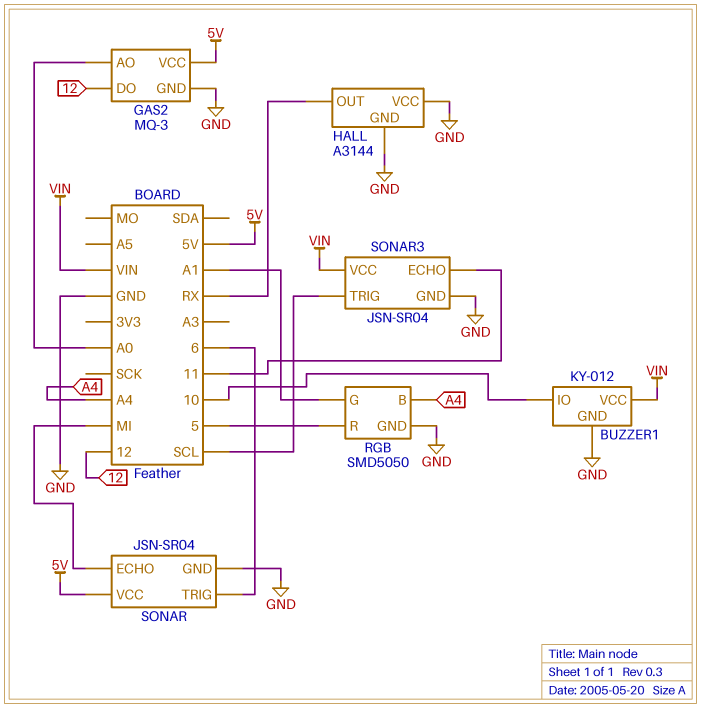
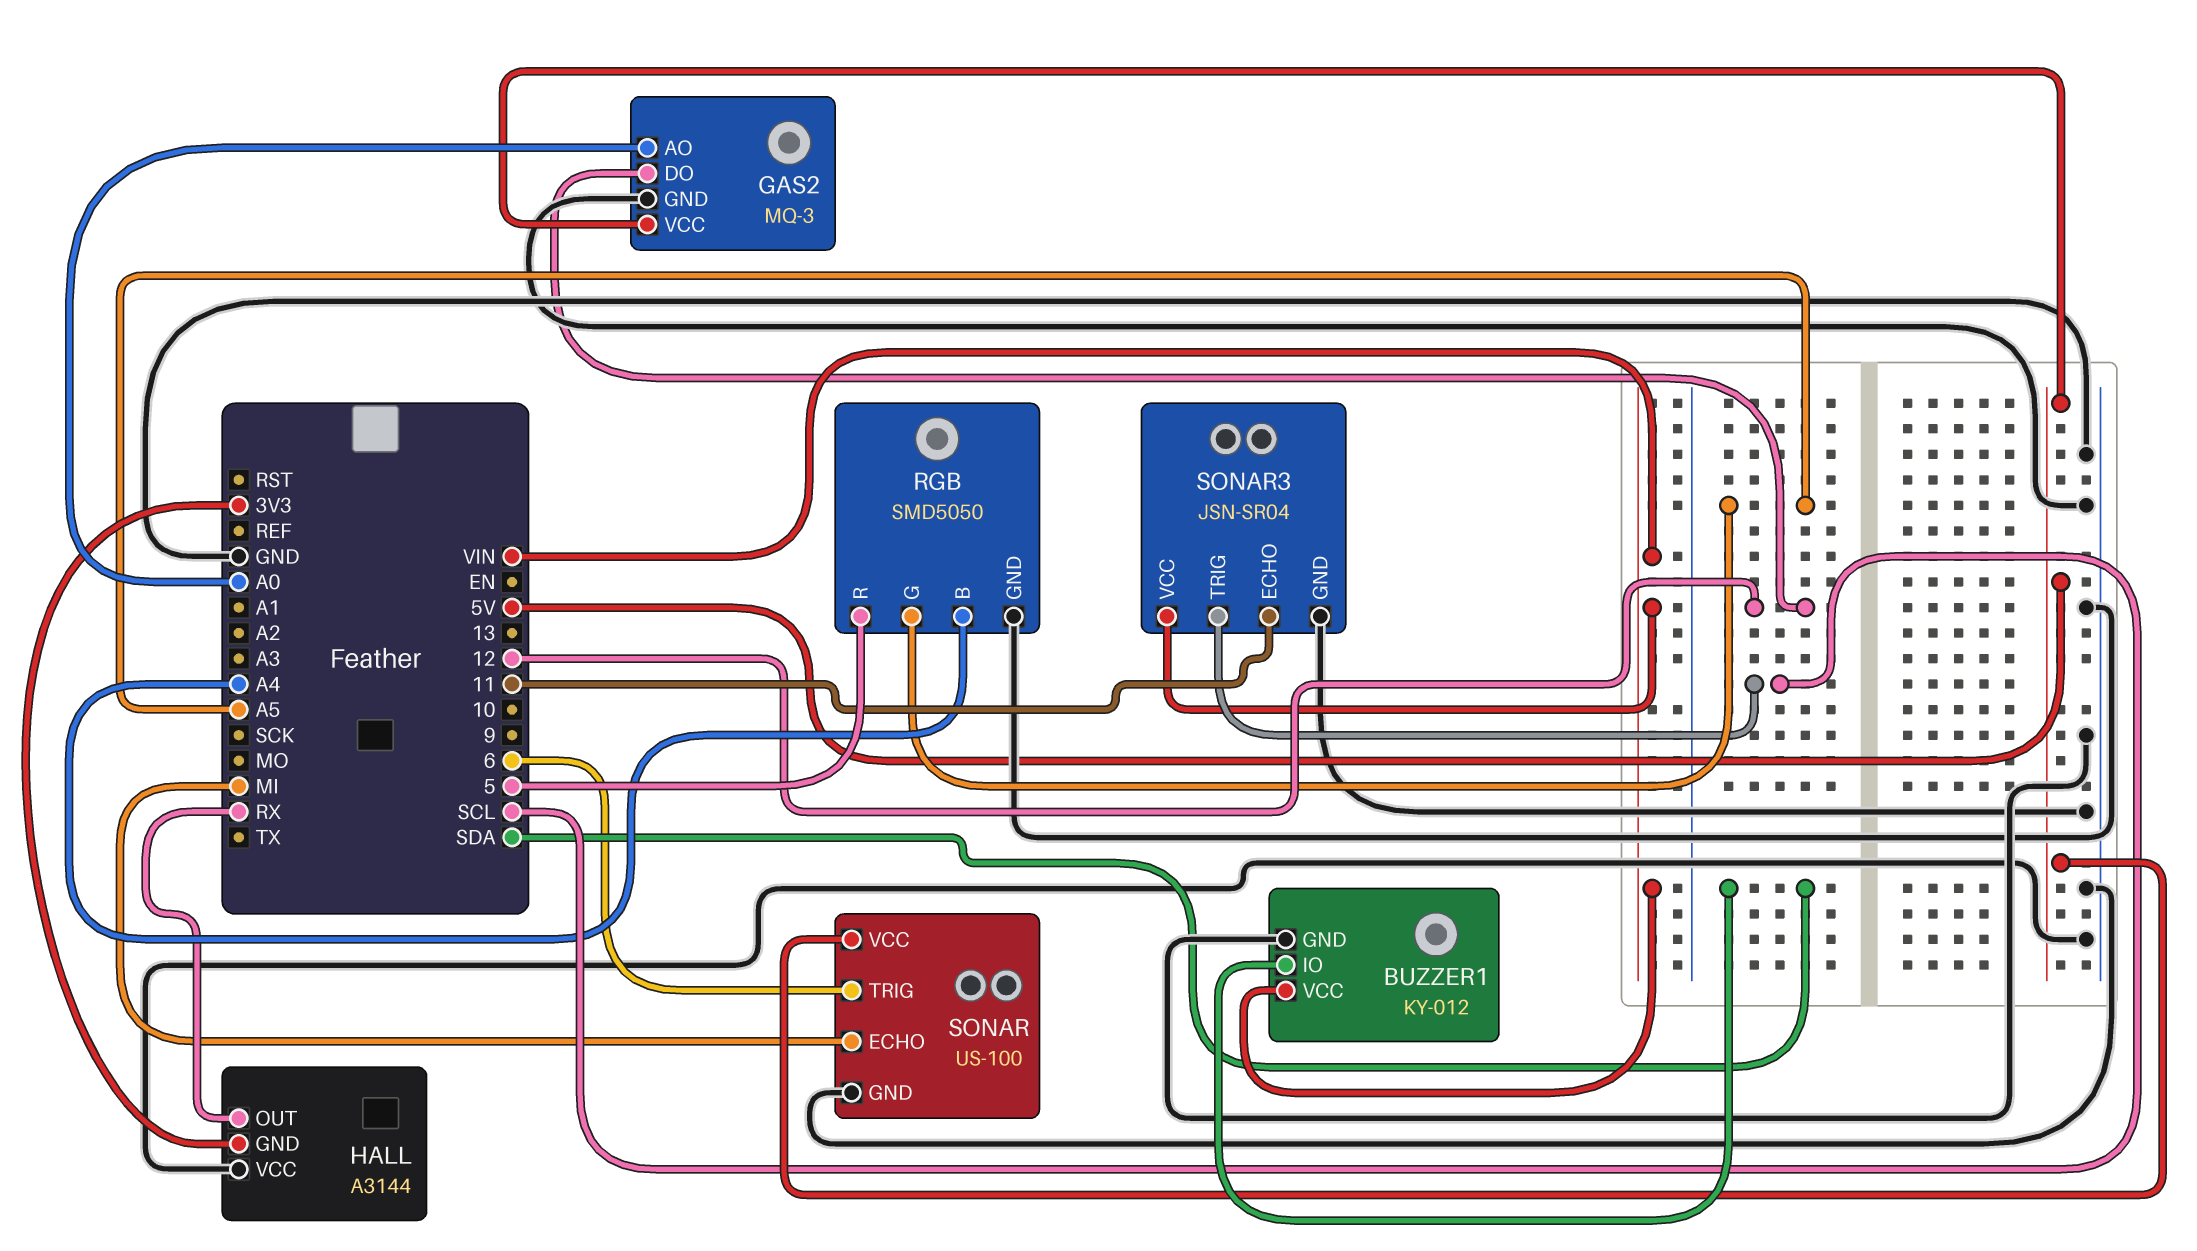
BUZZER1 pin IO: 10 -> SDA
HALL pin GND: GND -> 3V3
RGB pin G: A1 -> A5
SONAR: JSN-SR04 -> US-100

